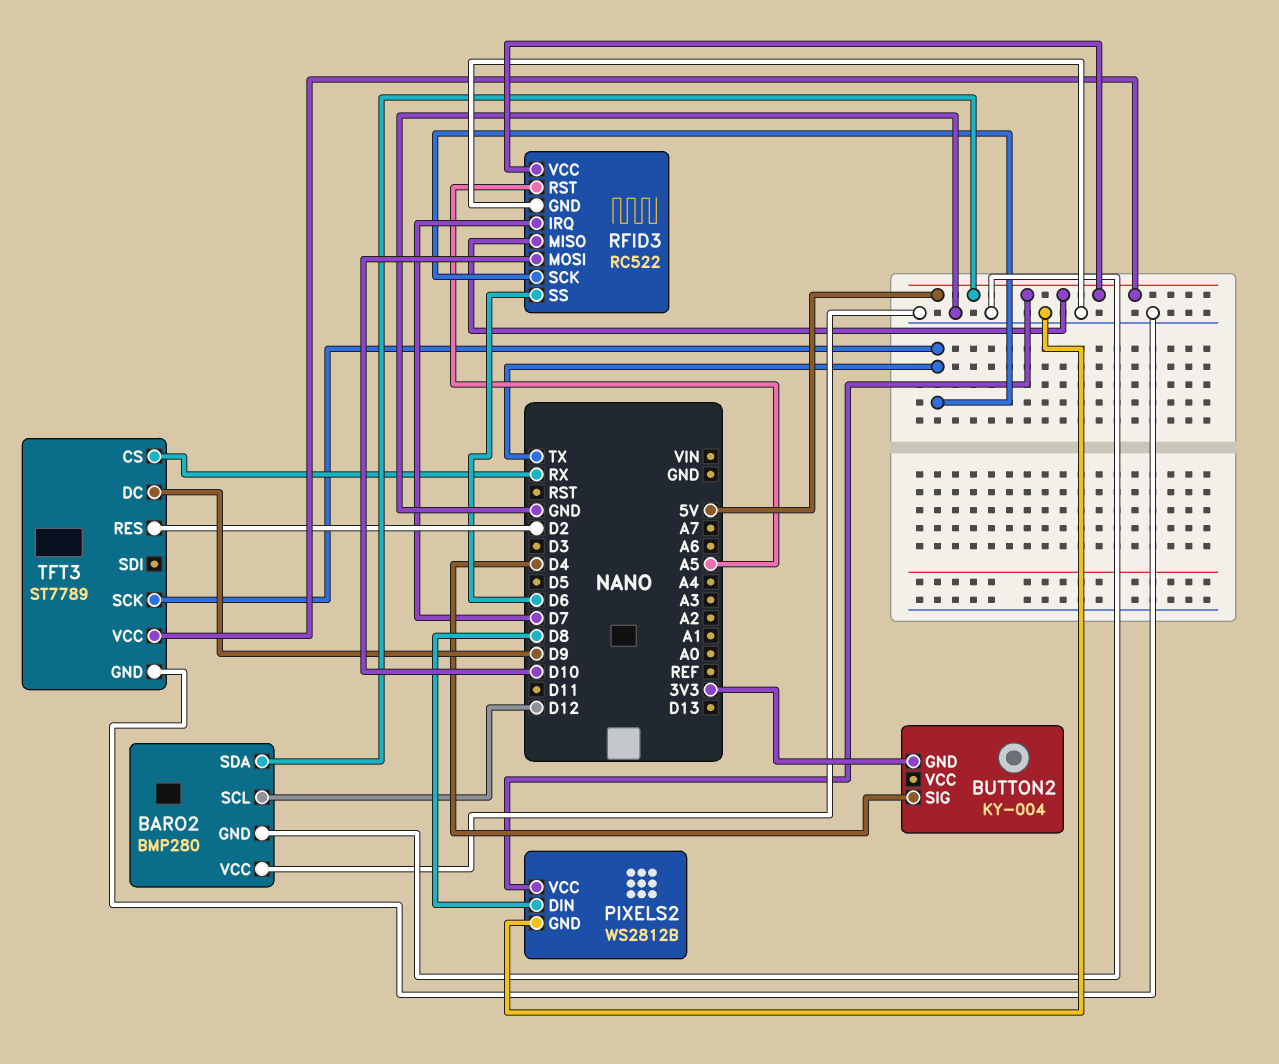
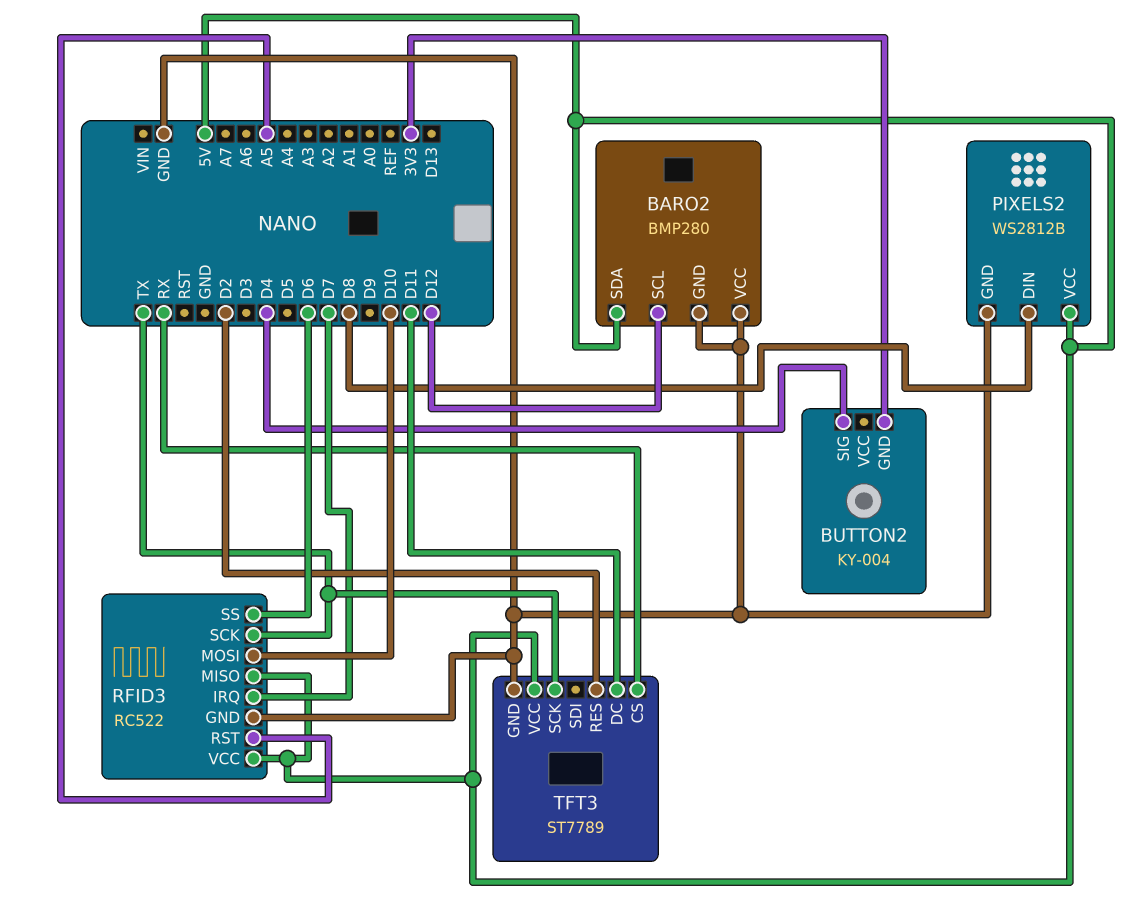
TFT3 pin DC: D9 -> D11

